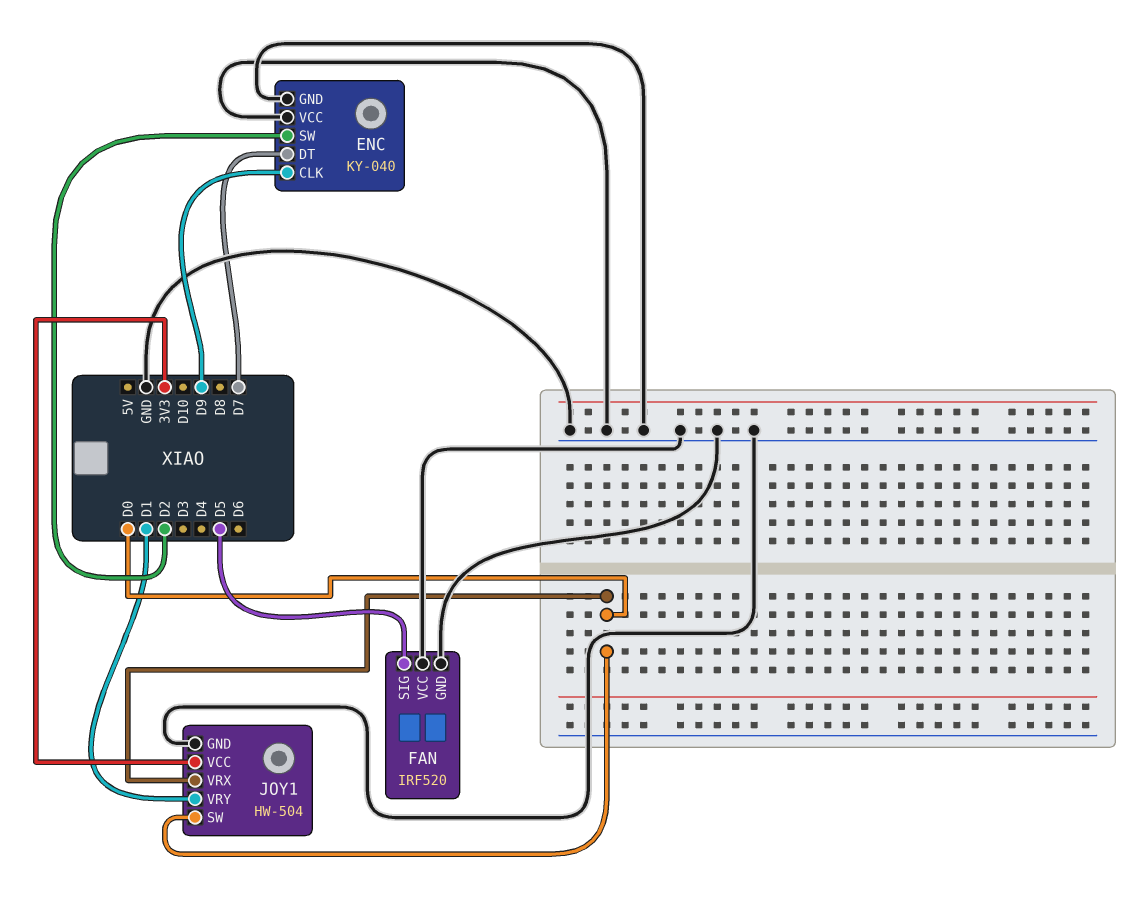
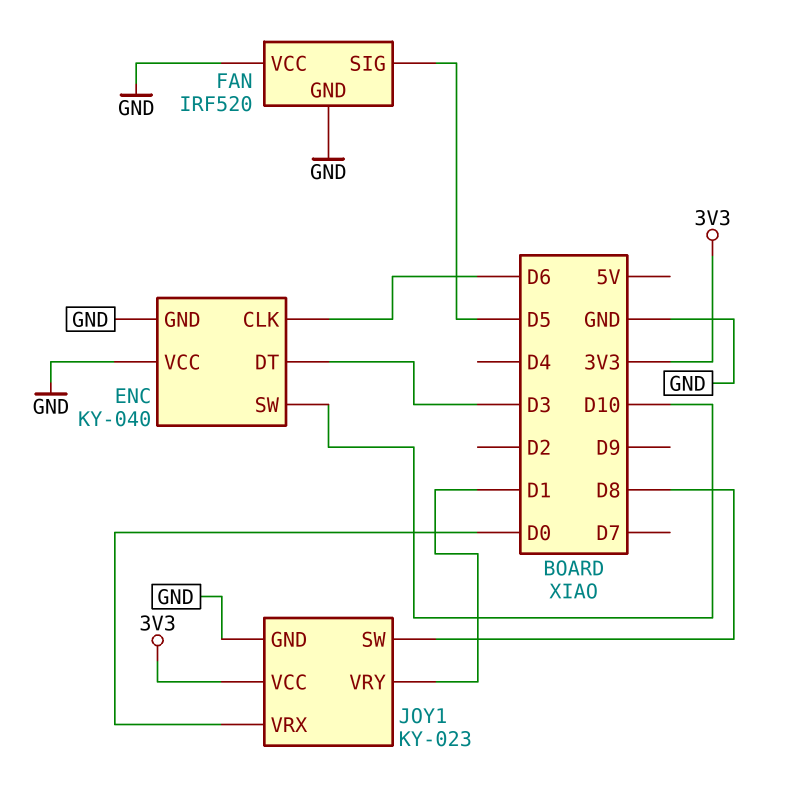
ENC pin CLK: D9 -> D6
ENC pin DT: D7 -> D3
ENC pin SW: D2 -> D10
JOY1: HW-504 -> KY-023
JOY1 pin SW: D0 -> D8

